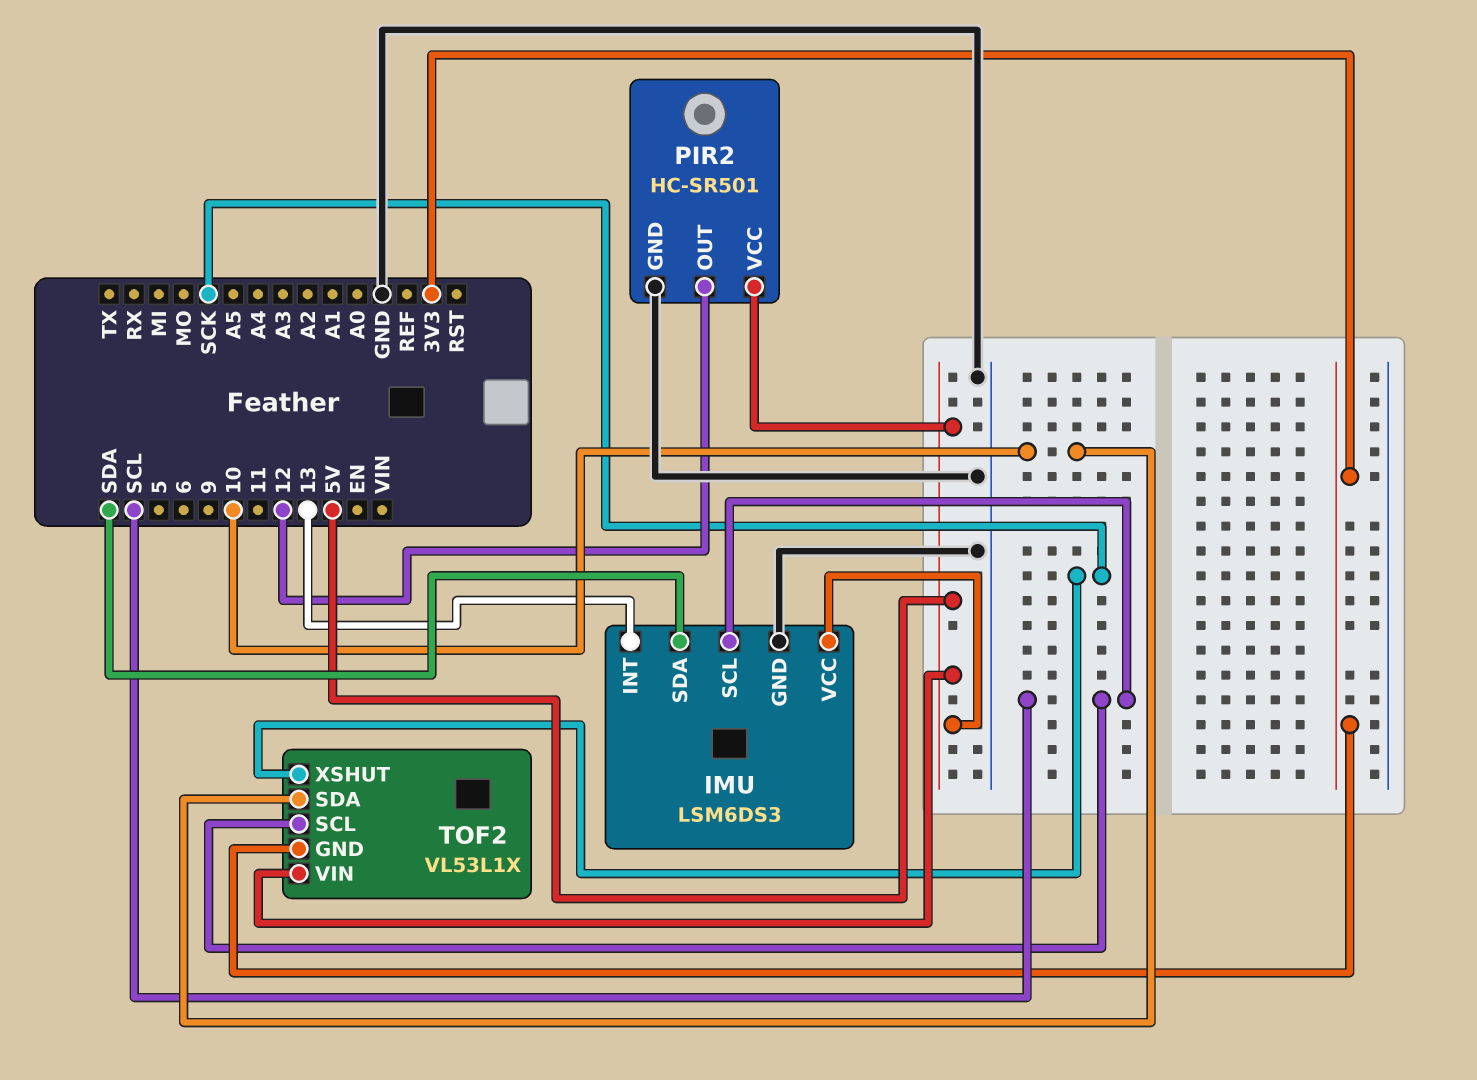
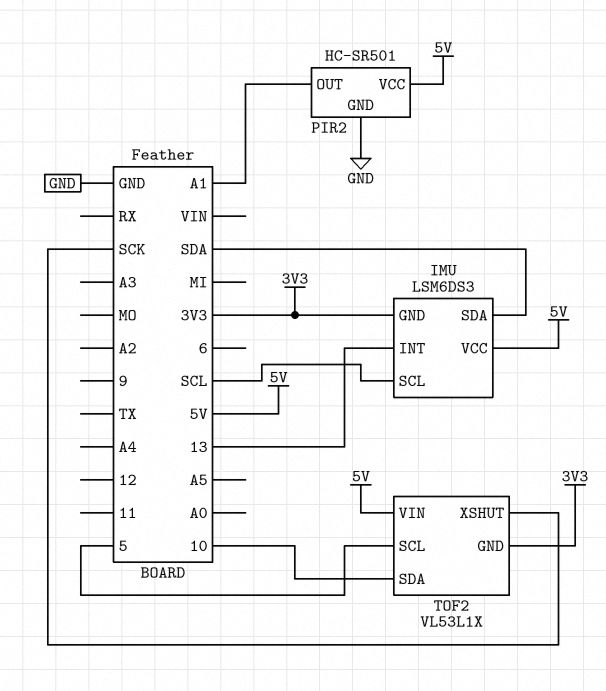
IMU pin GND: GND -> 3V3
PIR2 pin OUT: 12 -> A1
TOF2 pin SCL: SCL -> 5

